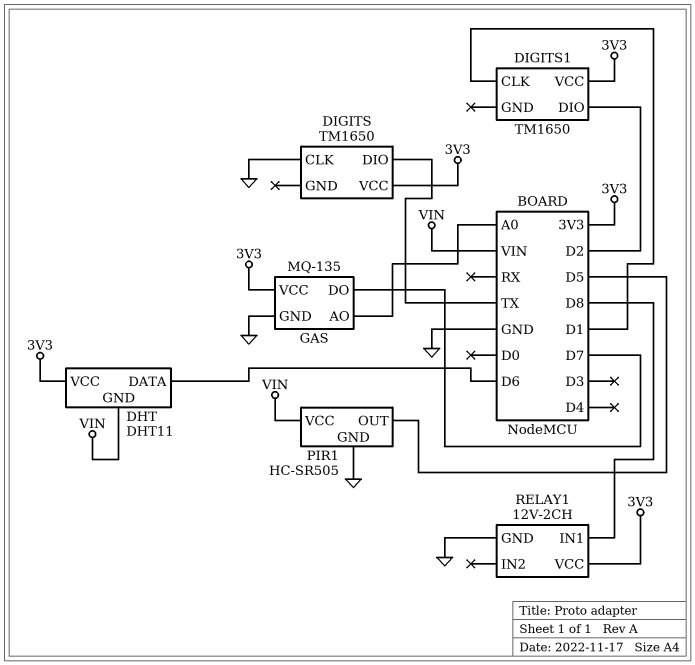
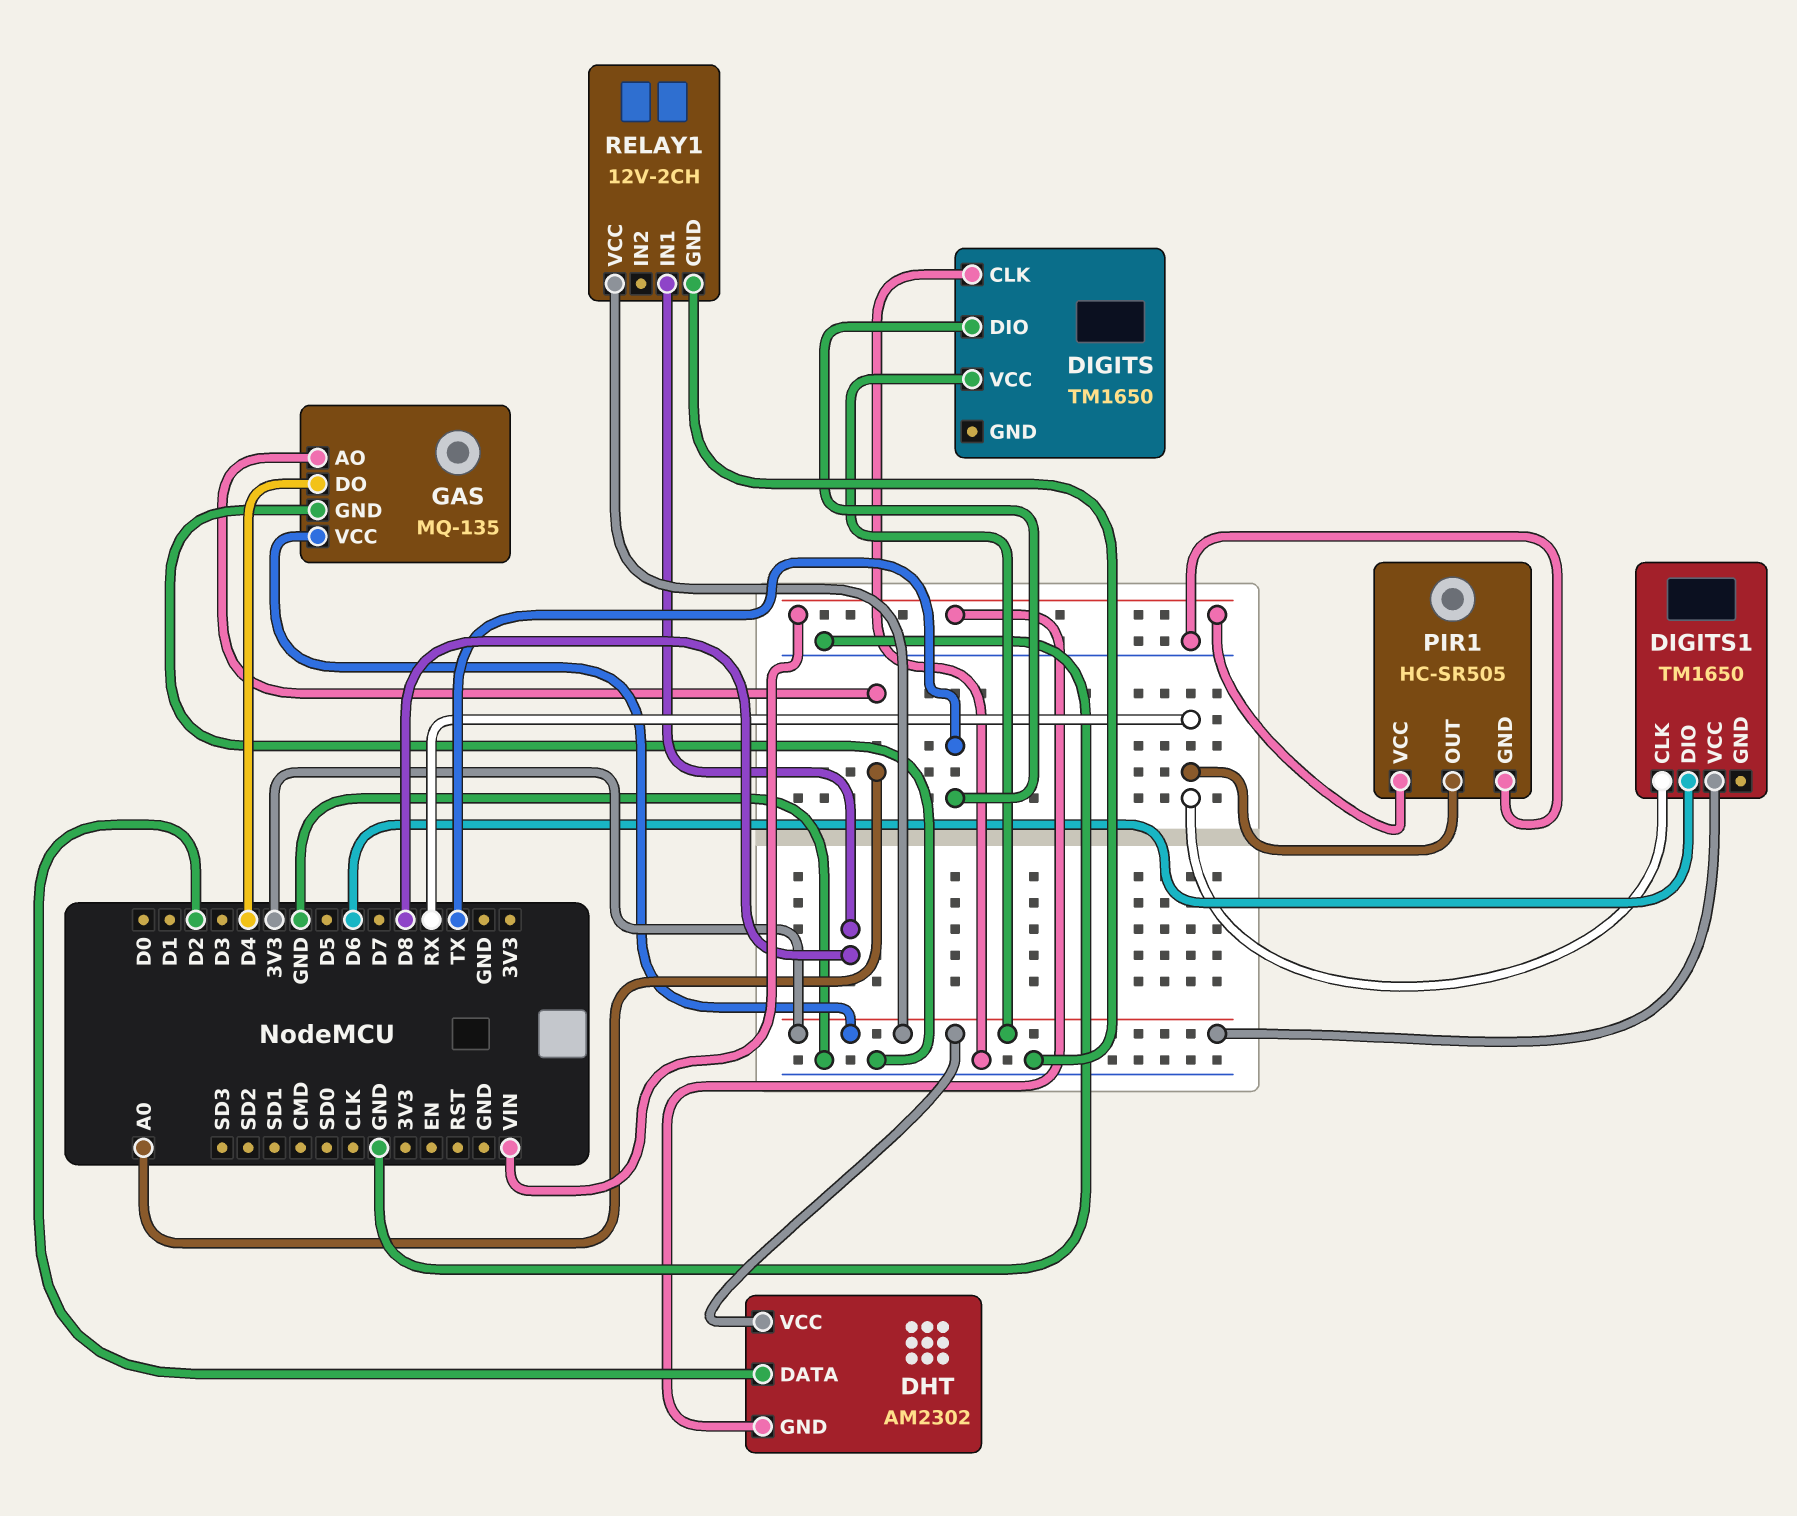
DHT: DHT11 -> AM2302
DHT pin DATA: D6 -> D2
DIGITS1 pin CLK: D1 -> RX
DIGITS1 pin DIO: D2 -> D6
GAS pin DO: D7 -> D4
PIR1 pin OUT: D5 -> RX

